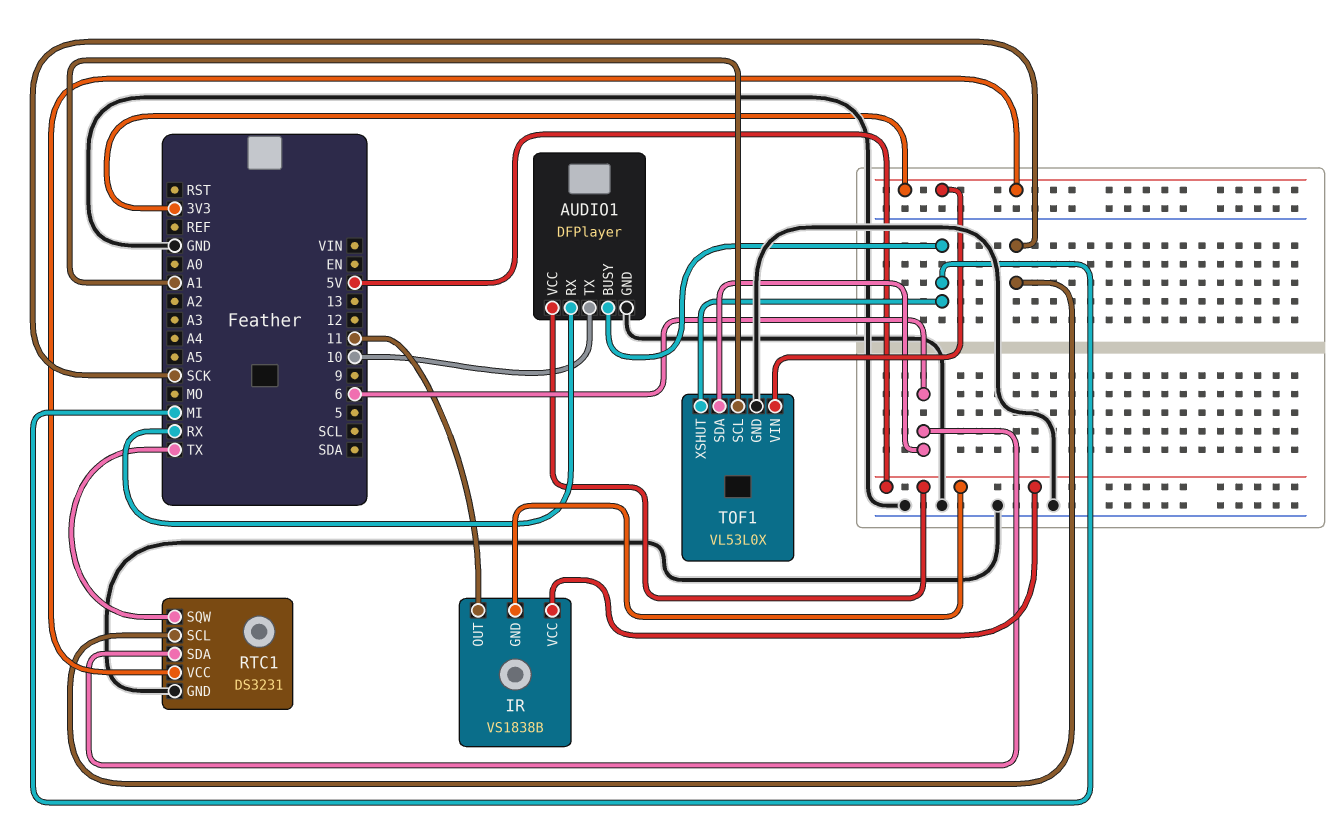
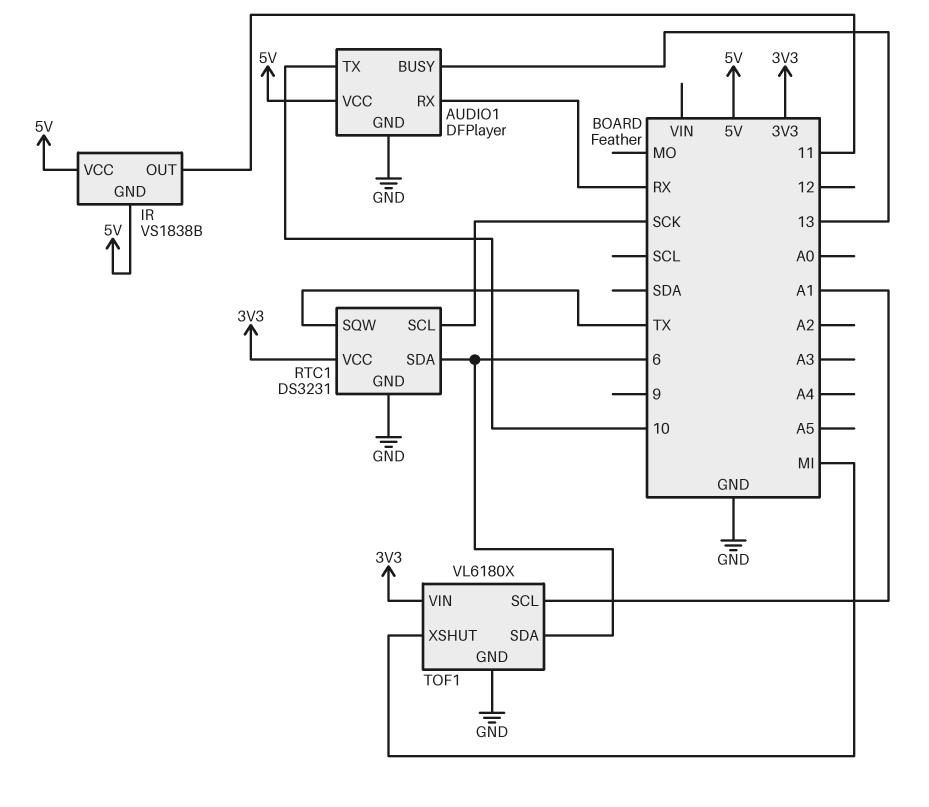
AUDIO1 pin BUSY: MI -> 13
TOF1: VL53L0X -> VL6180X

